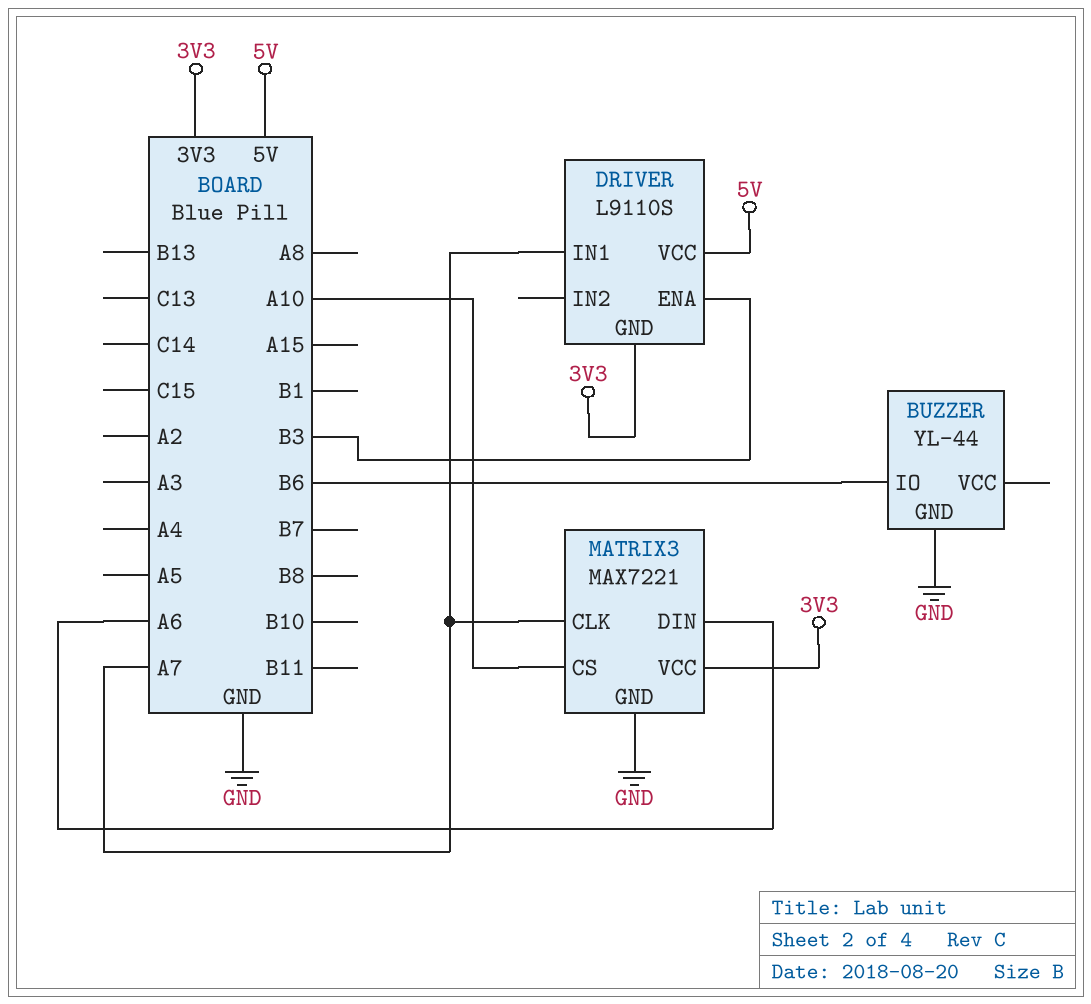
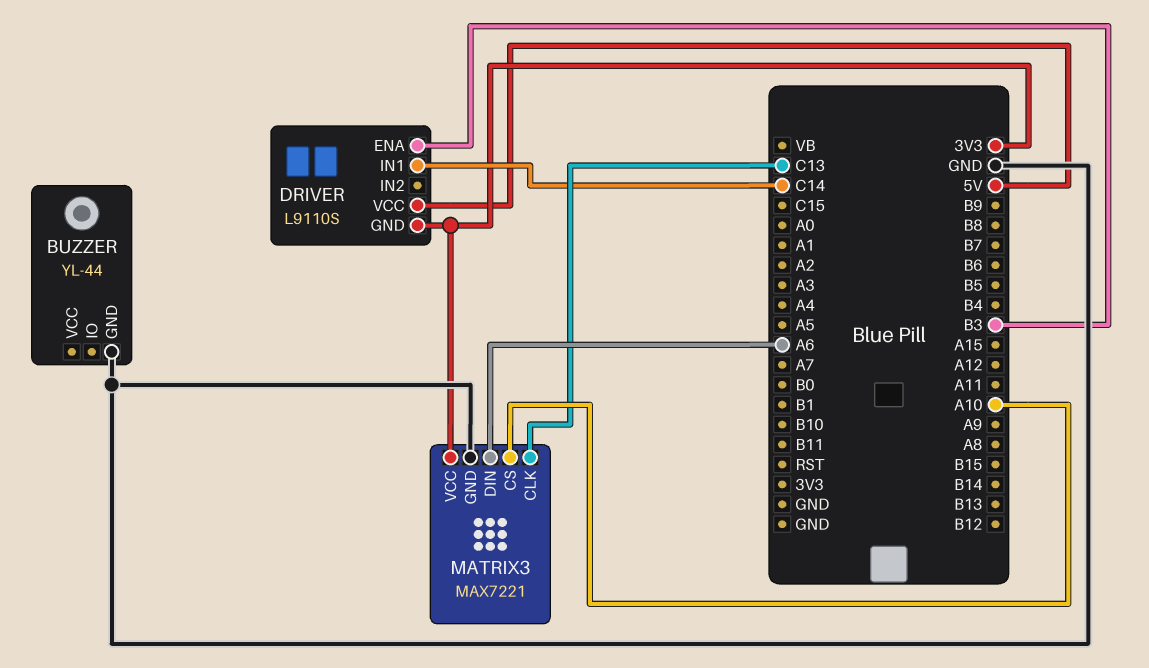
BUZZER pin IO: B6 -> none
DRIVER pin IN1: A7 -> C14
MATRIX3 pin CLK: A7 -> C13

